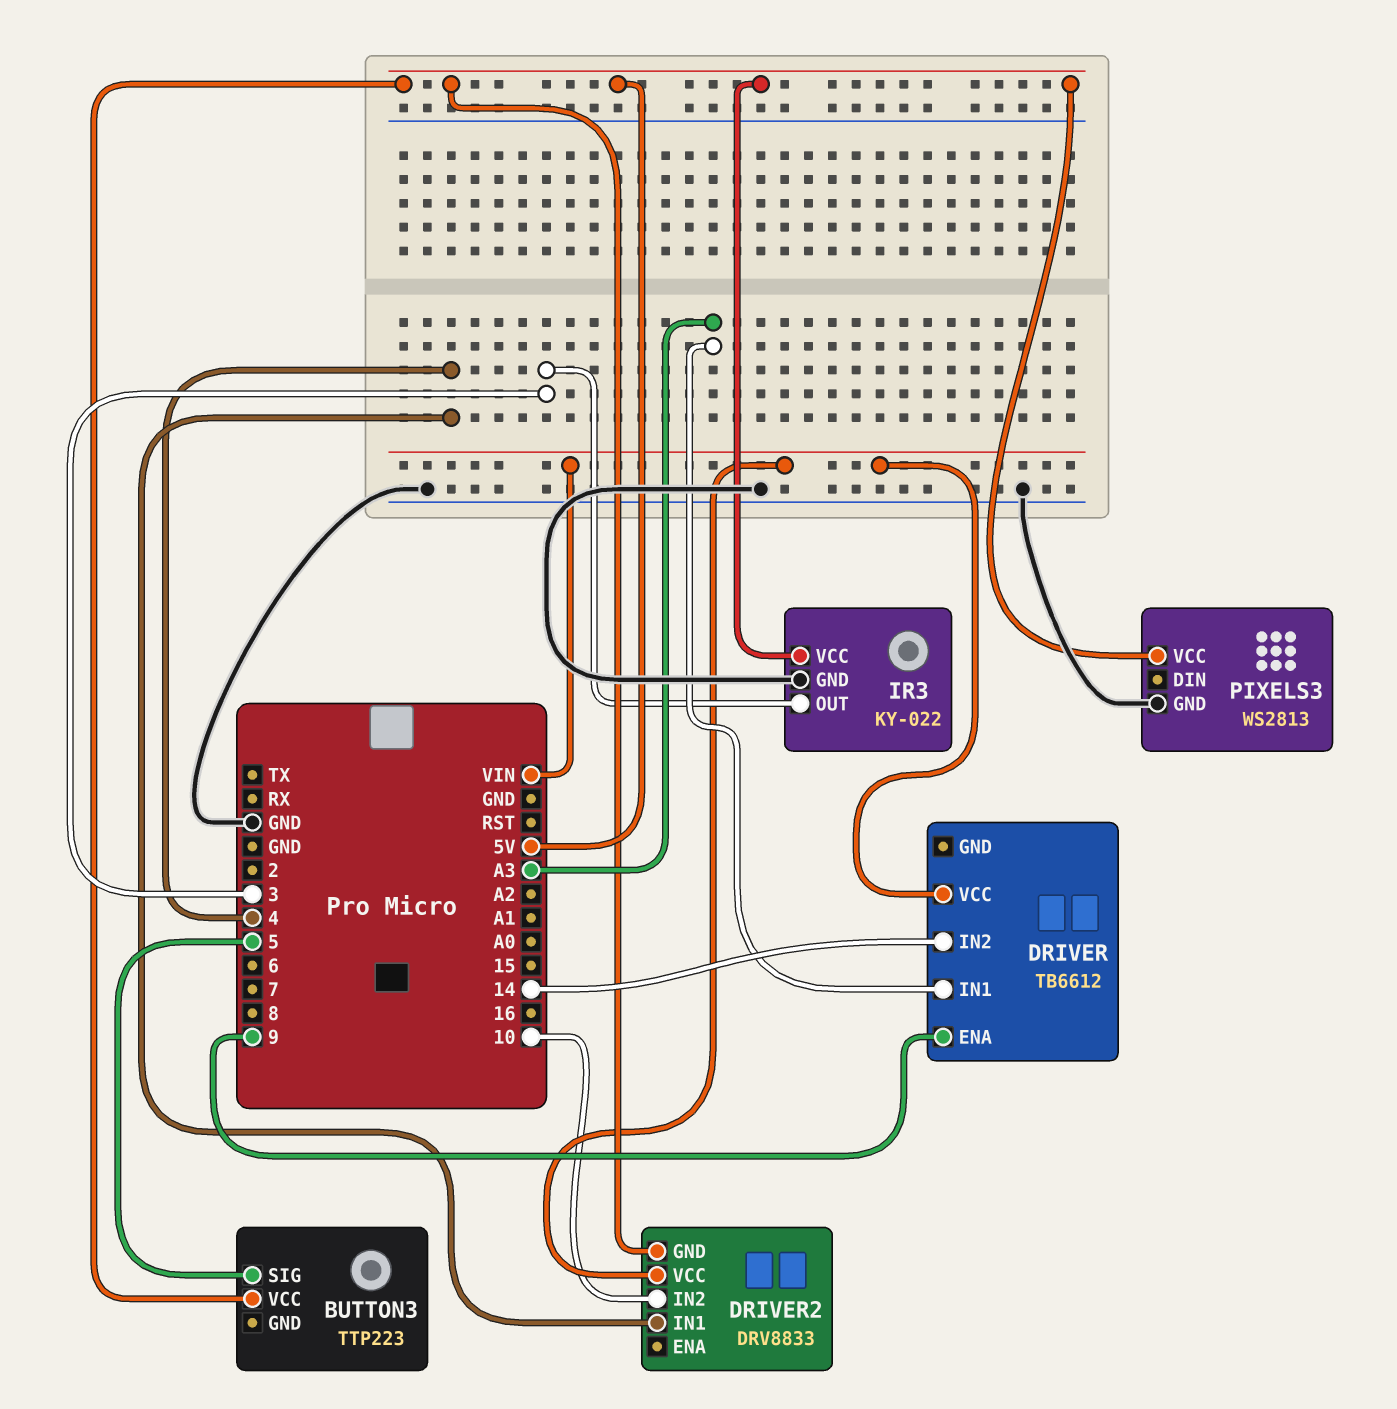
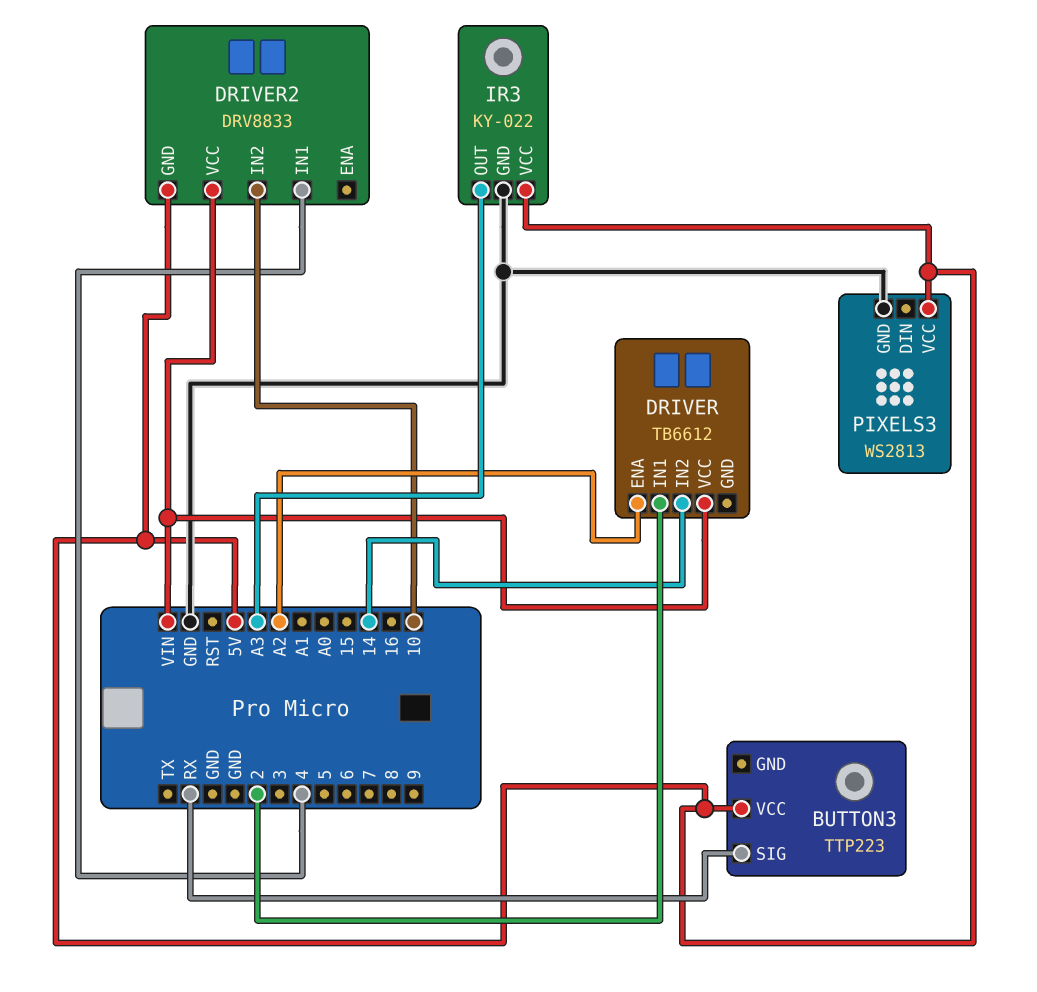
BUTTON3 pin SIG: 5 -> RX
DRIVER pin ENA: 9 -> A2
DRIVER pin IN1: A3 -> 2
IR3 pin OUT: 3 -> A3

